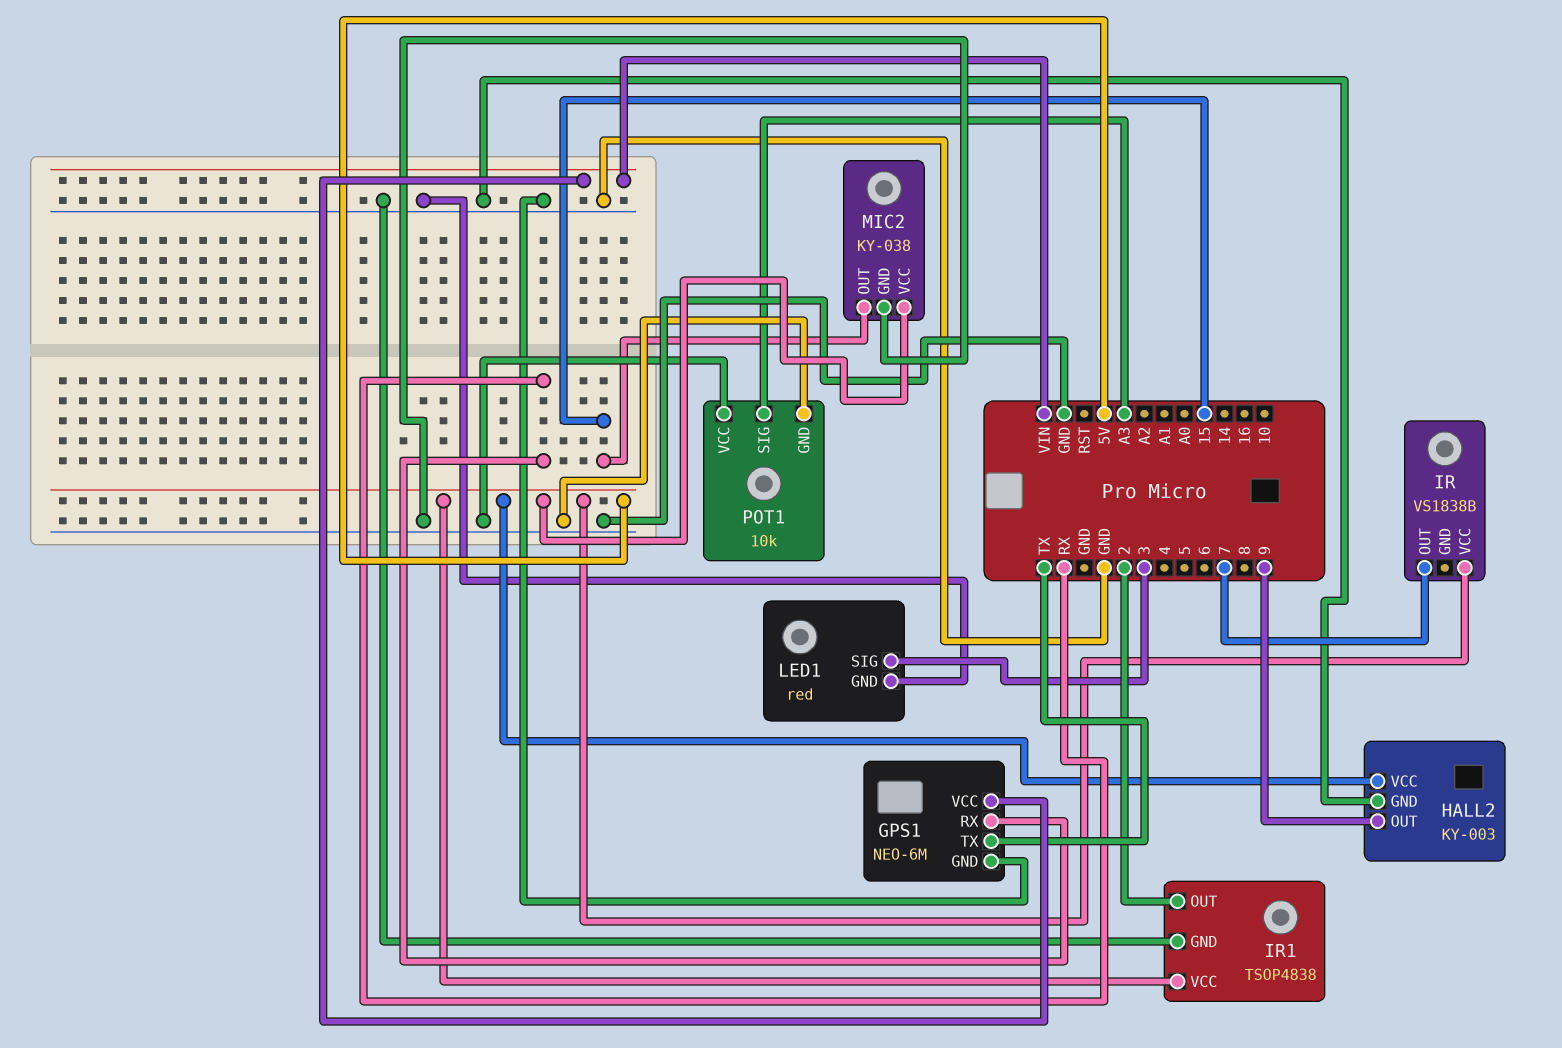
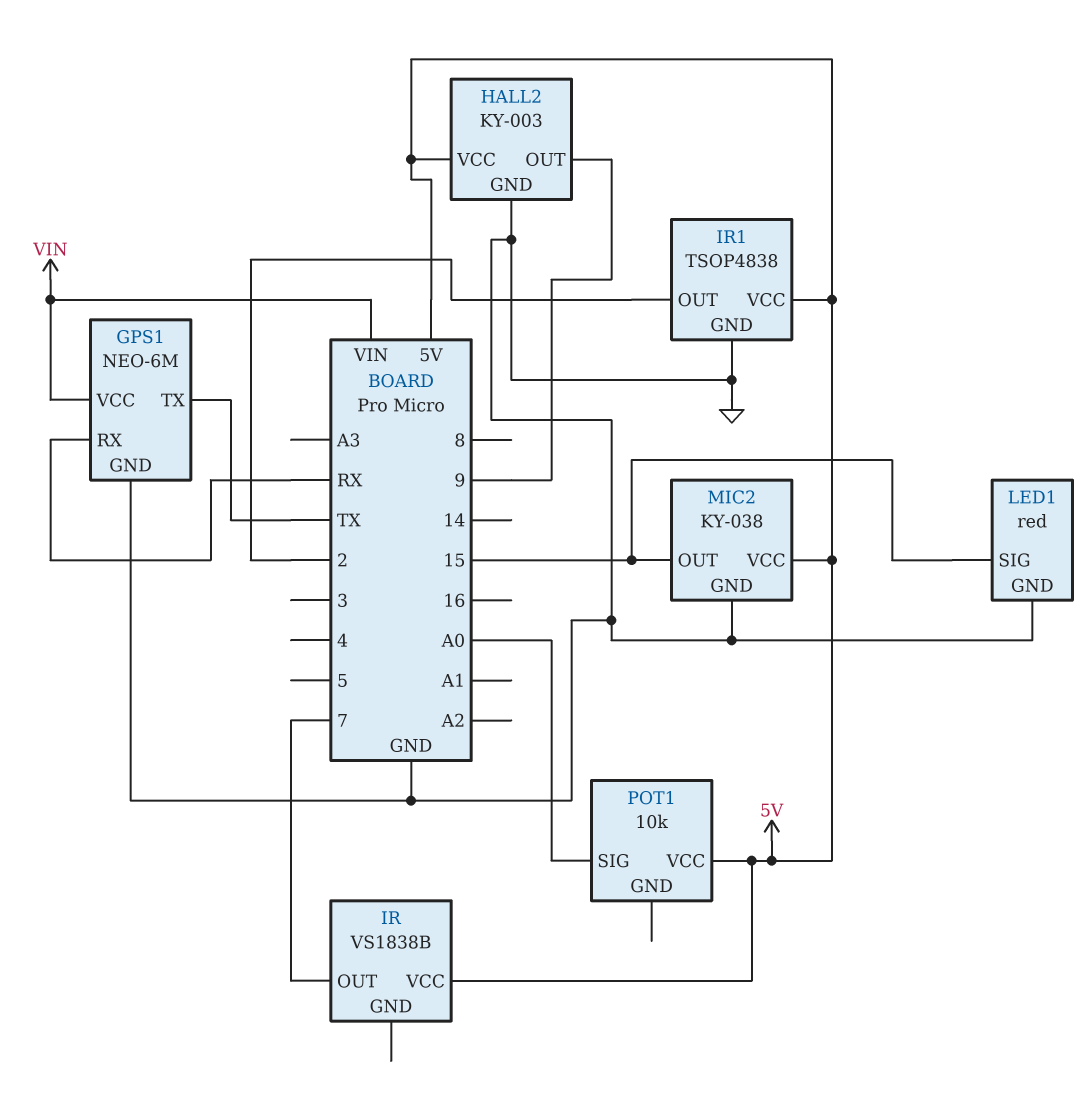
LED1 pin SIG: 3 -> 15
POT1 pin GND: GND -> none
POT1 pin SIG: A3 -> A0
POT1 pin VCC: GND -> 5V

